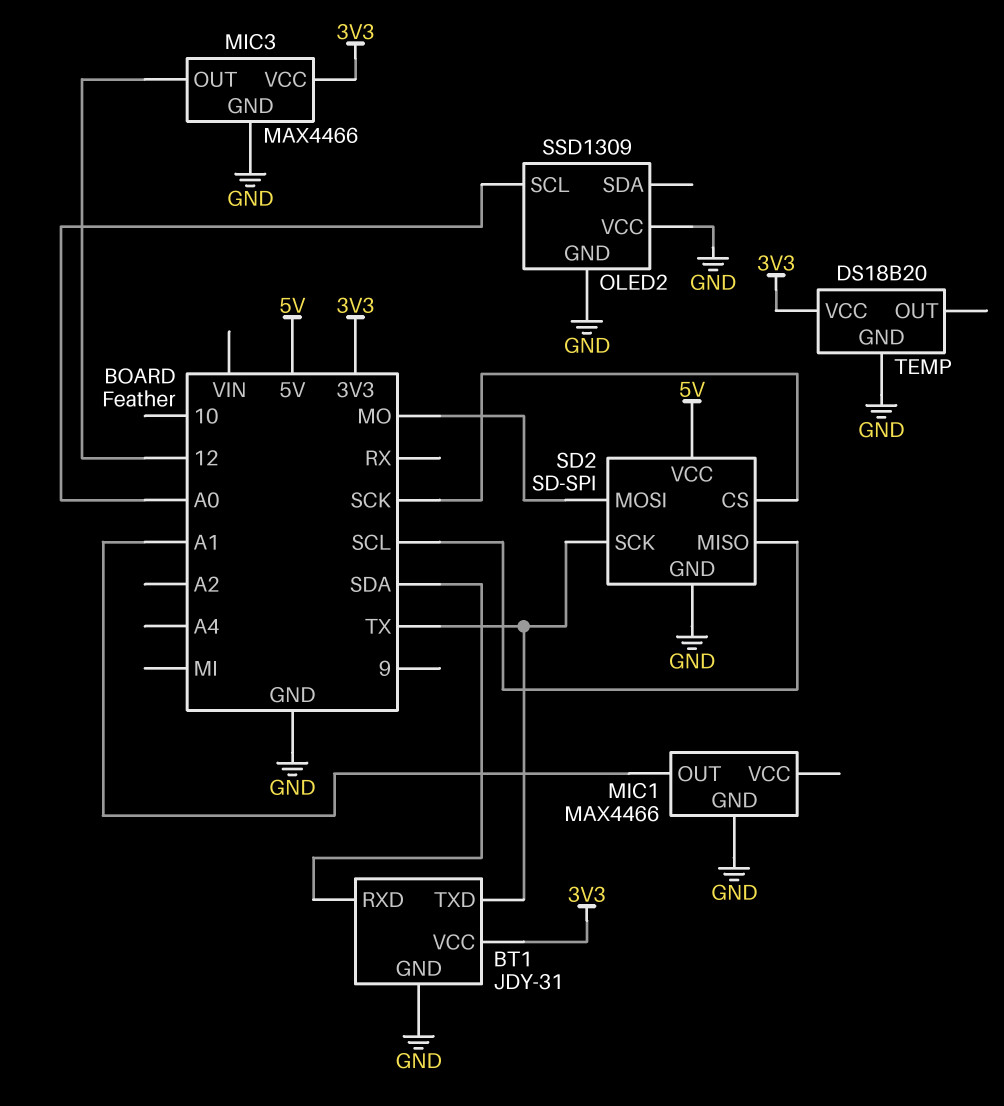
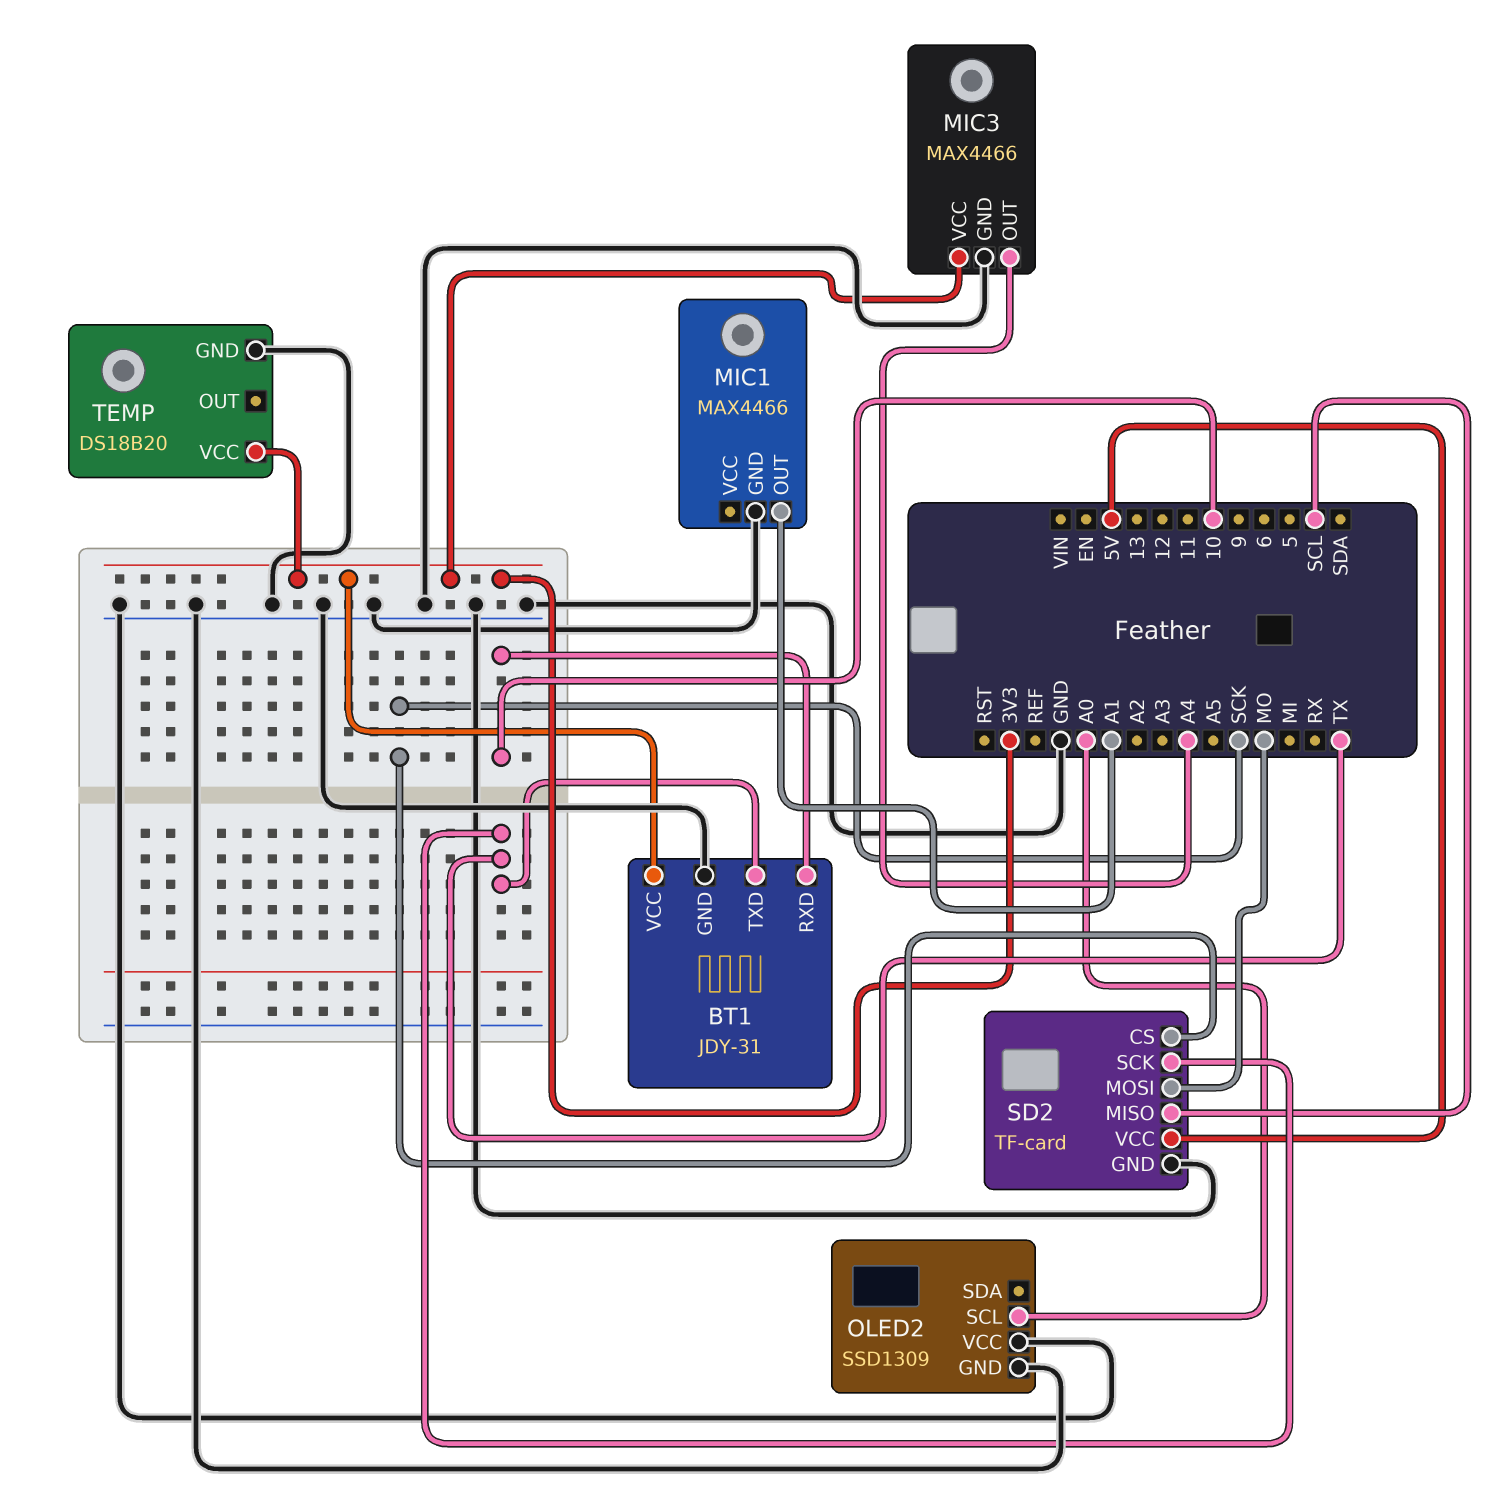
BT1 pin RXD: SDA -> 10
MIC3 pin OUT: 12 -> A4
SD2: SD-SPI -> TF-card

